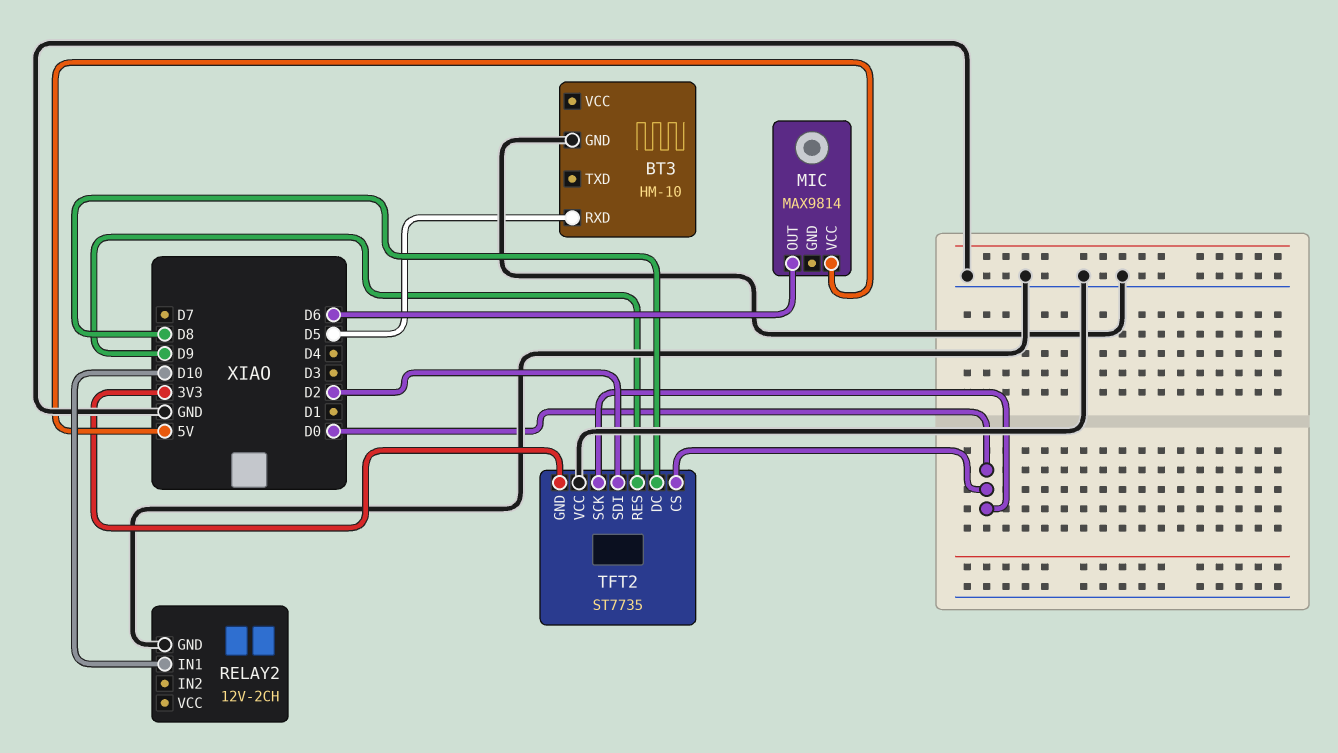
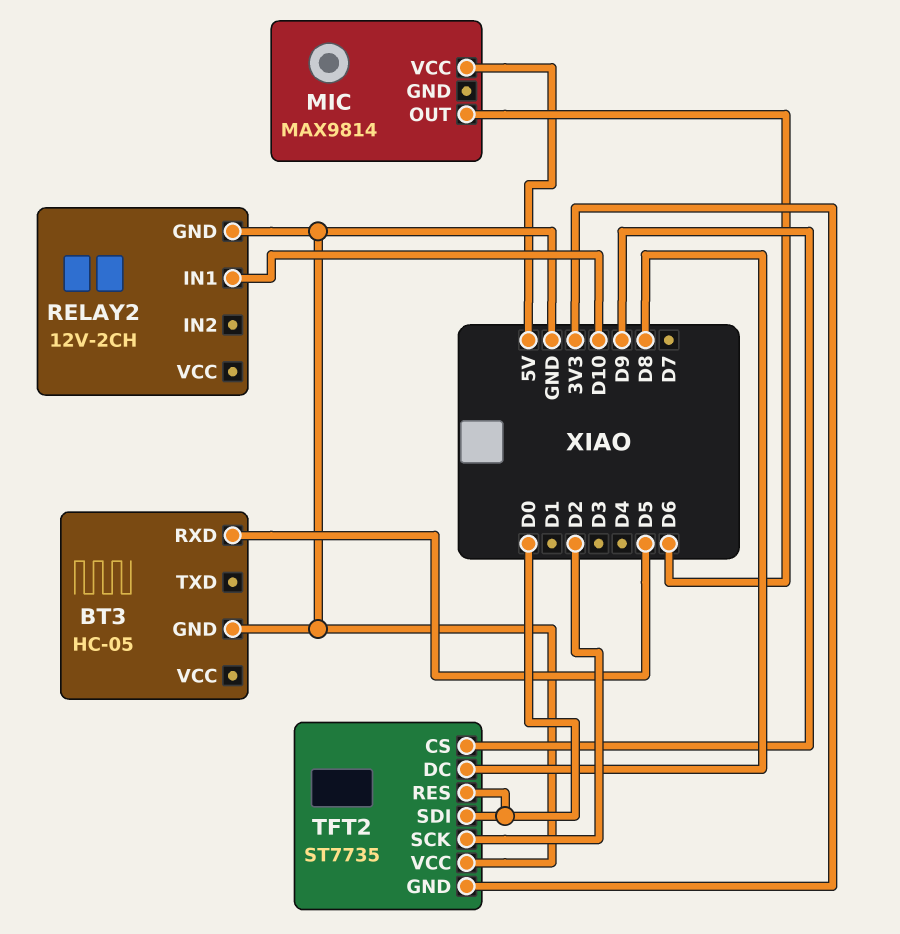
BT3: HM-10 -> HC-05
TFT2 pin CS: D0 -> D9
TFT2 pin RES: D9 -> D0
TFT2 pin SCK: D0 -> D2
TFT2 pin SDI: D2 -> D0

